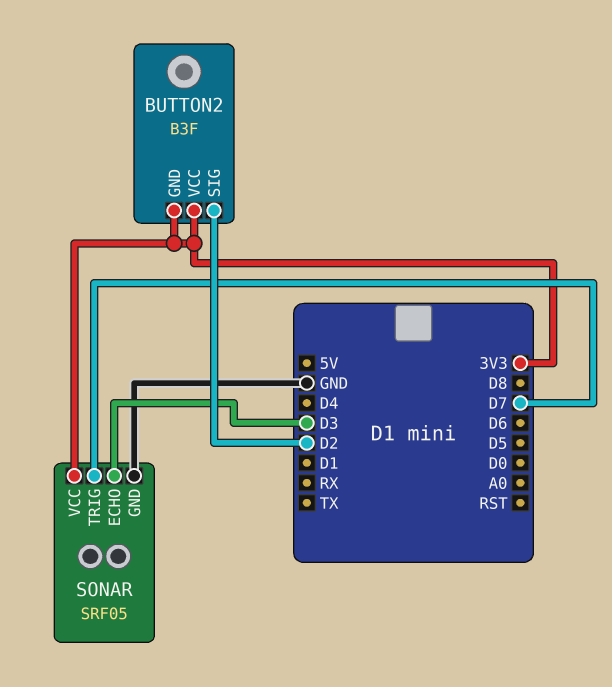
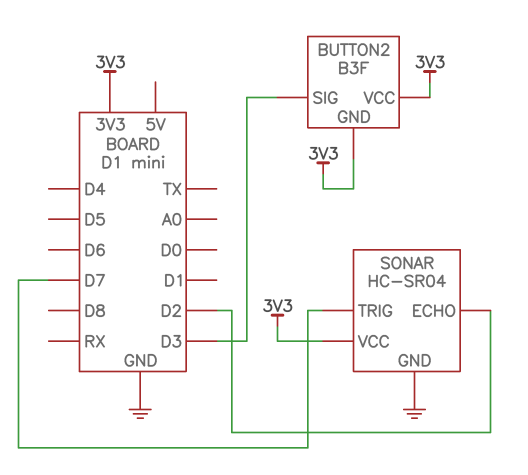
BUTTON2 pin SIG: D2 -> D3
SONAR: SRF05 -> HC-SR04
SONAR pin ECHO: D3 -> D2

